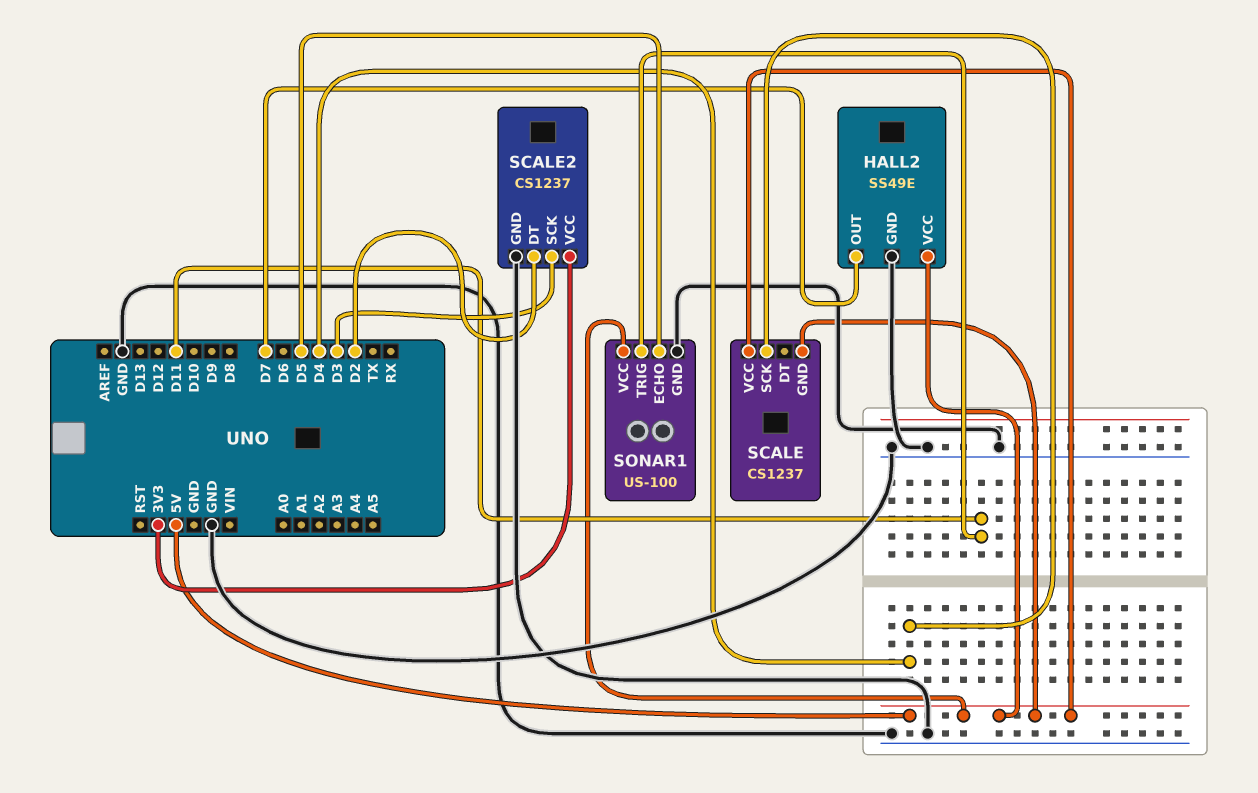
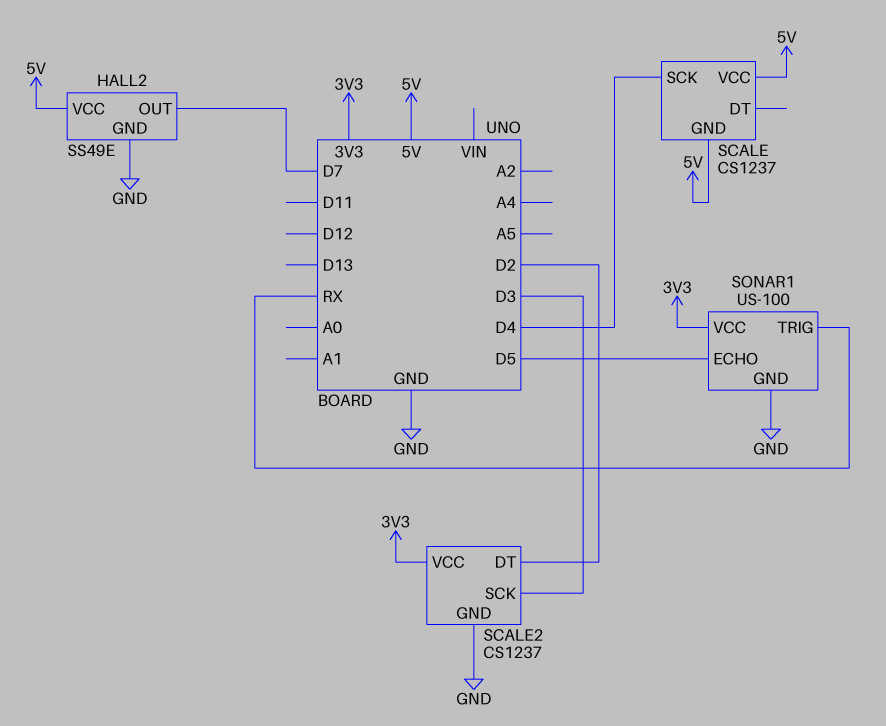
SONAR1 pin TRIG: D11 -> RX
SONAR1 pin VCC: 5V -> 3V3

